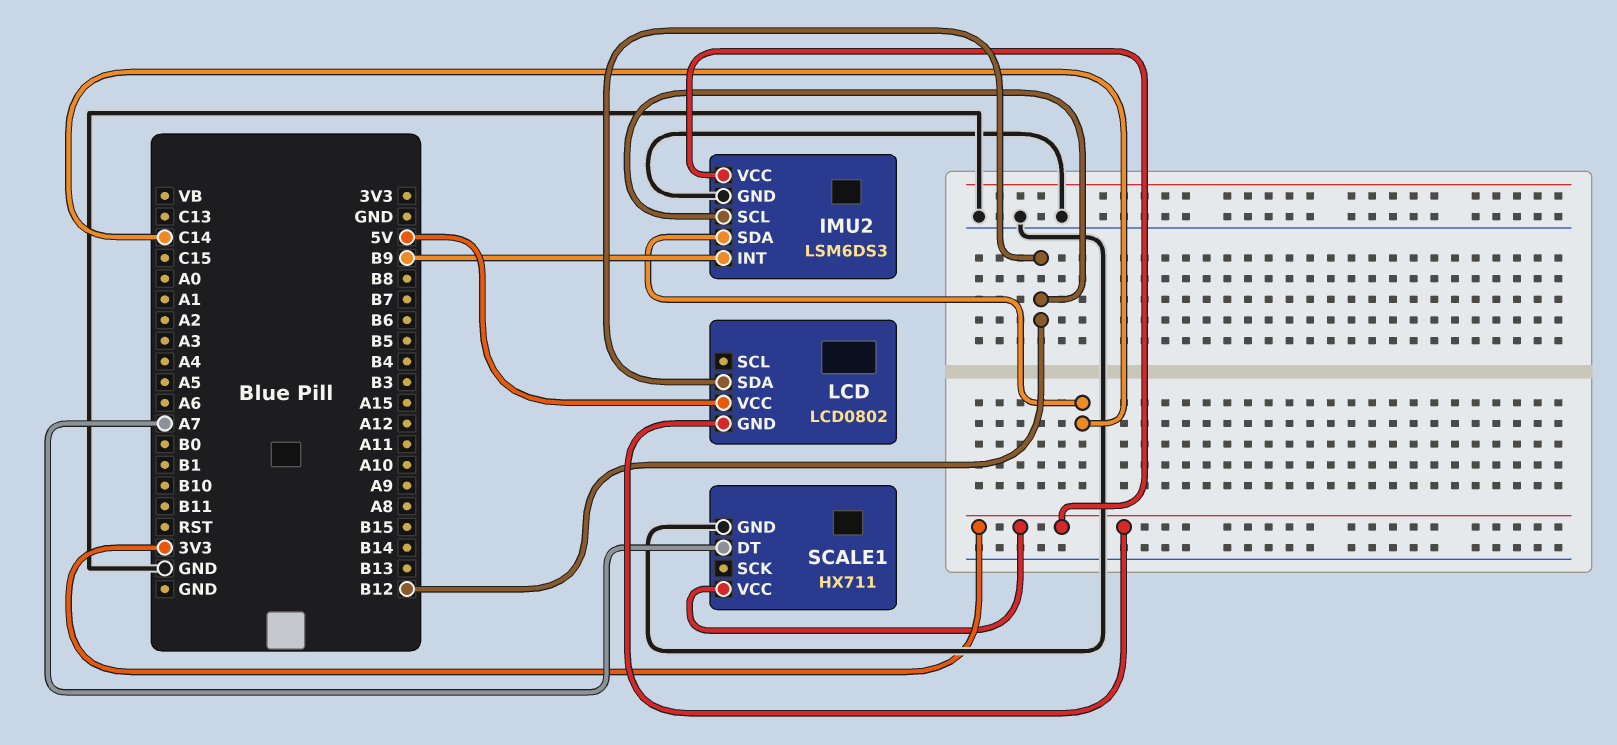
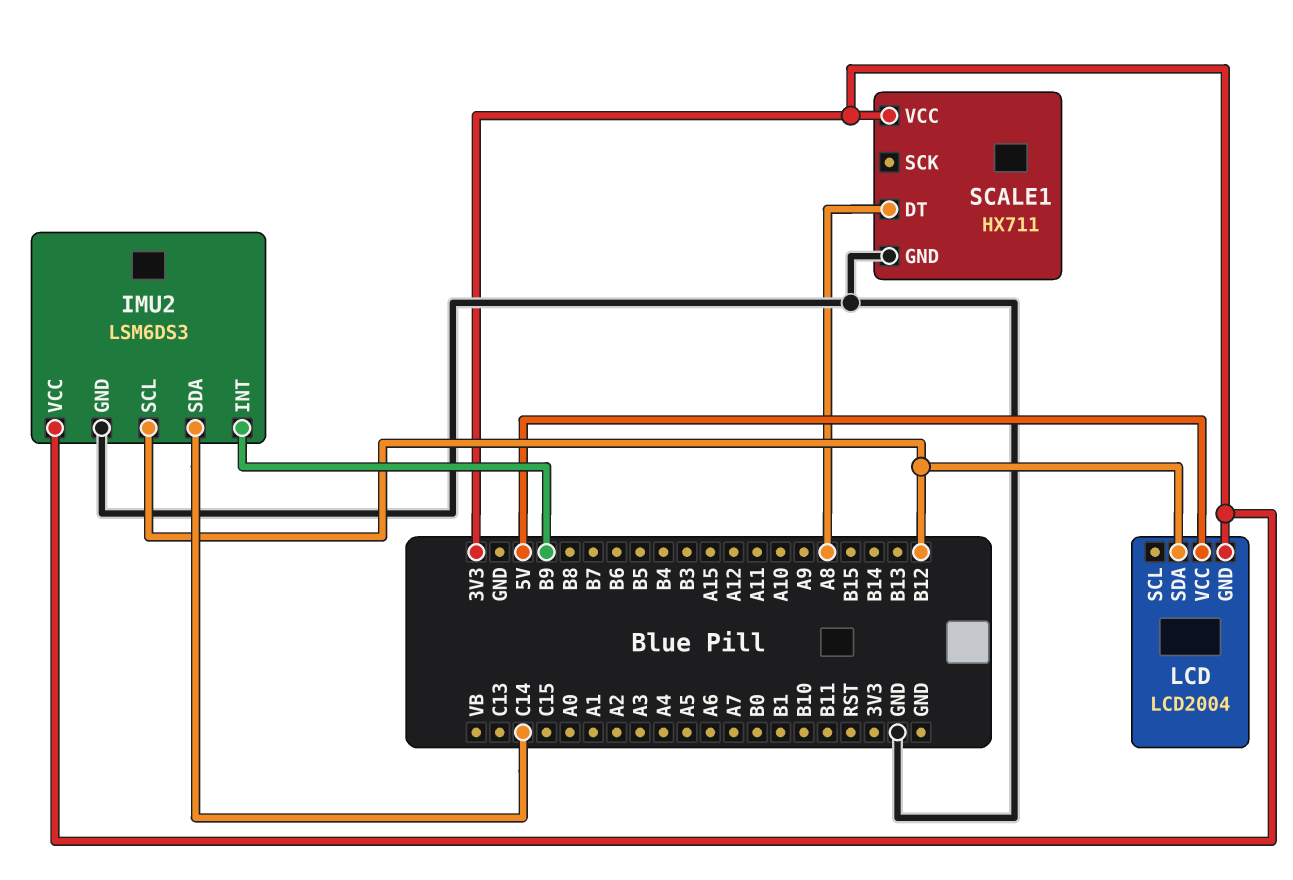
LCD: LCD0802 -> LCD2004
SCALE1 pin DT: A7 -> A8

